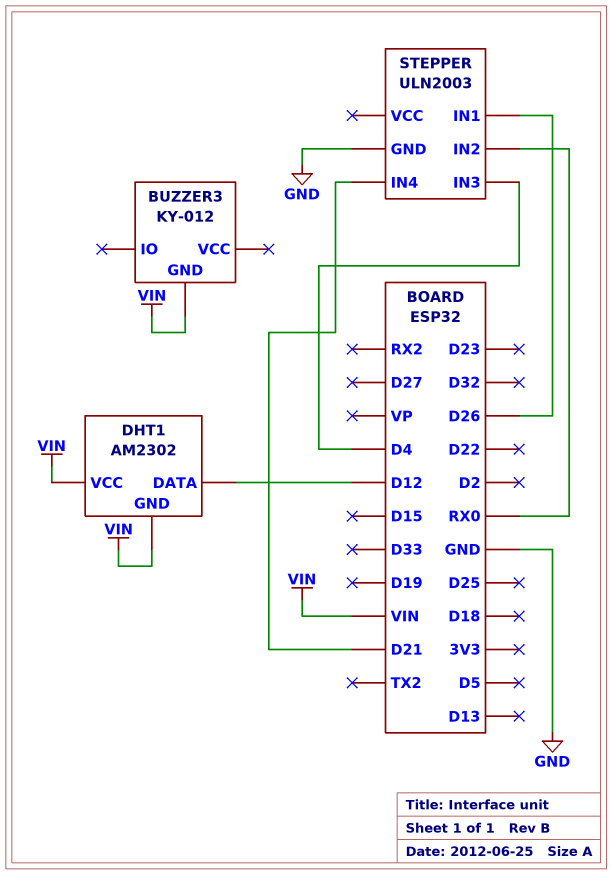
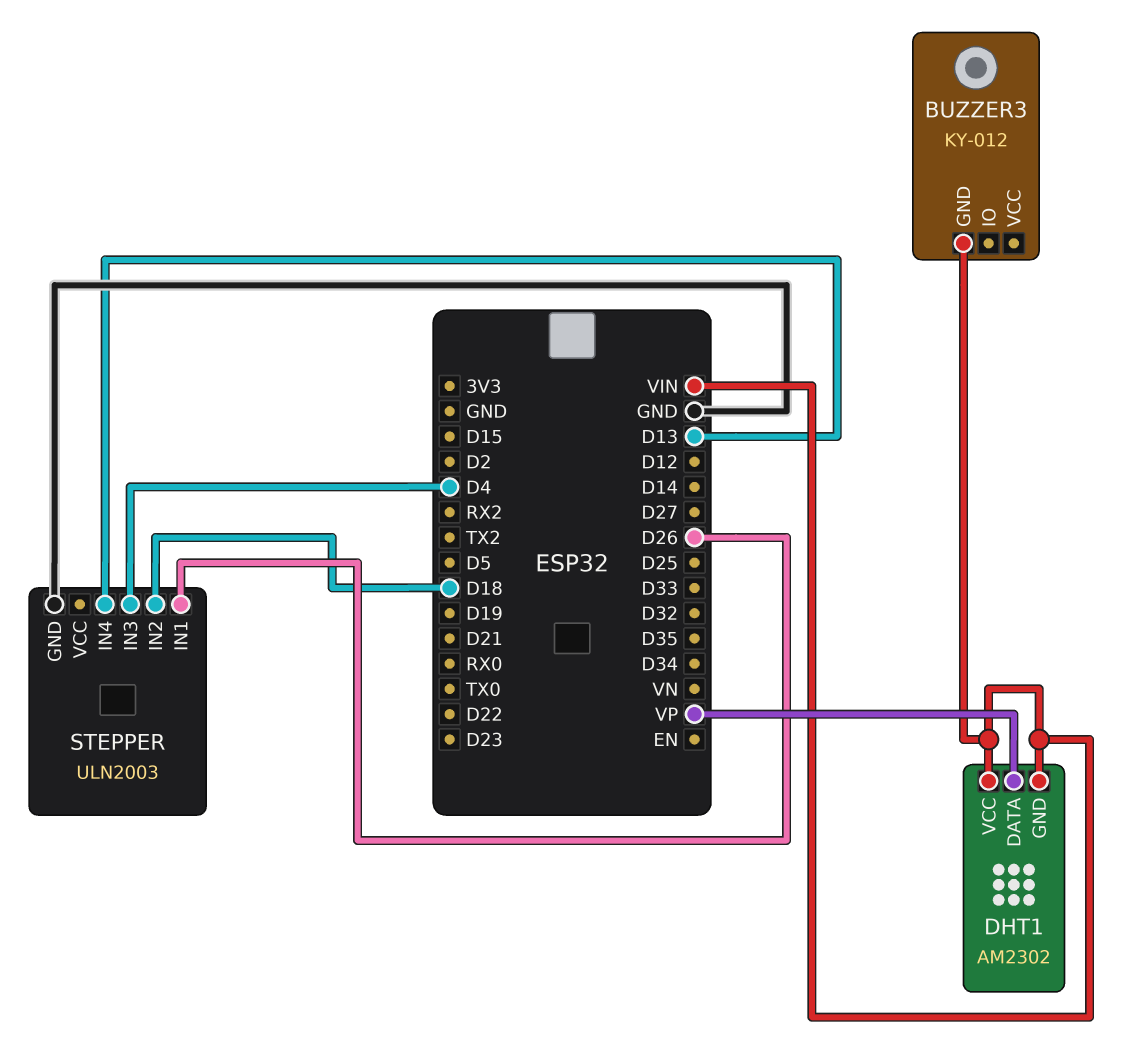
DHT1 pin DATA: D12 -> VP
STEPPER pin IN2: RX0 -> D18
STEPPER pin IN4: D21 -> D13

